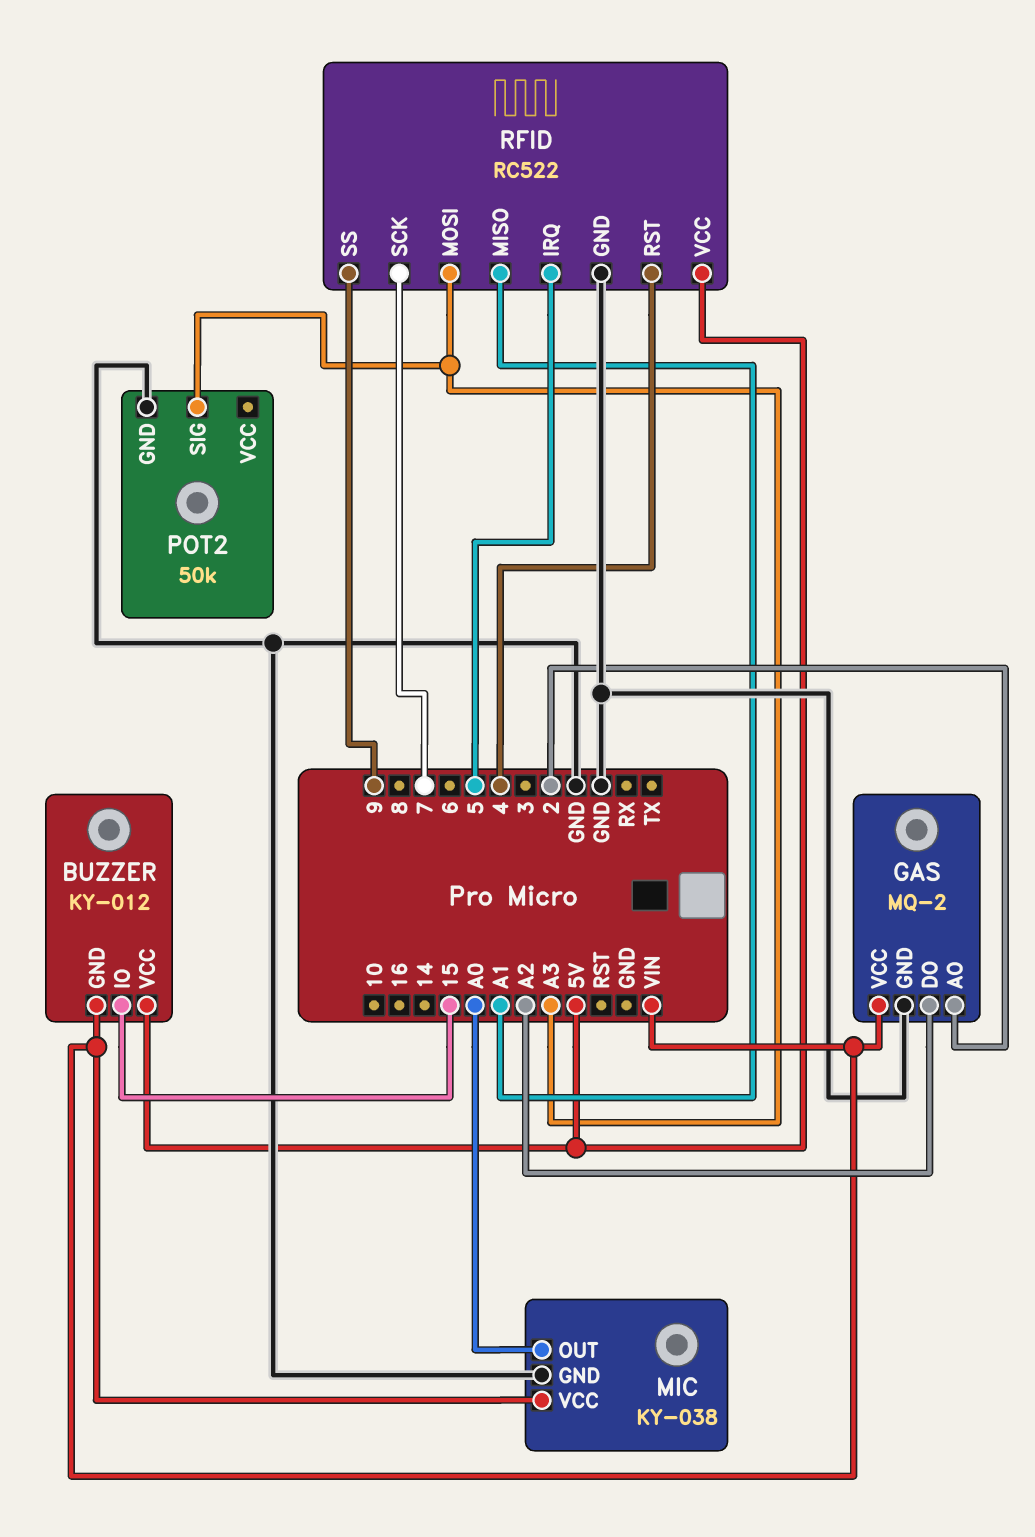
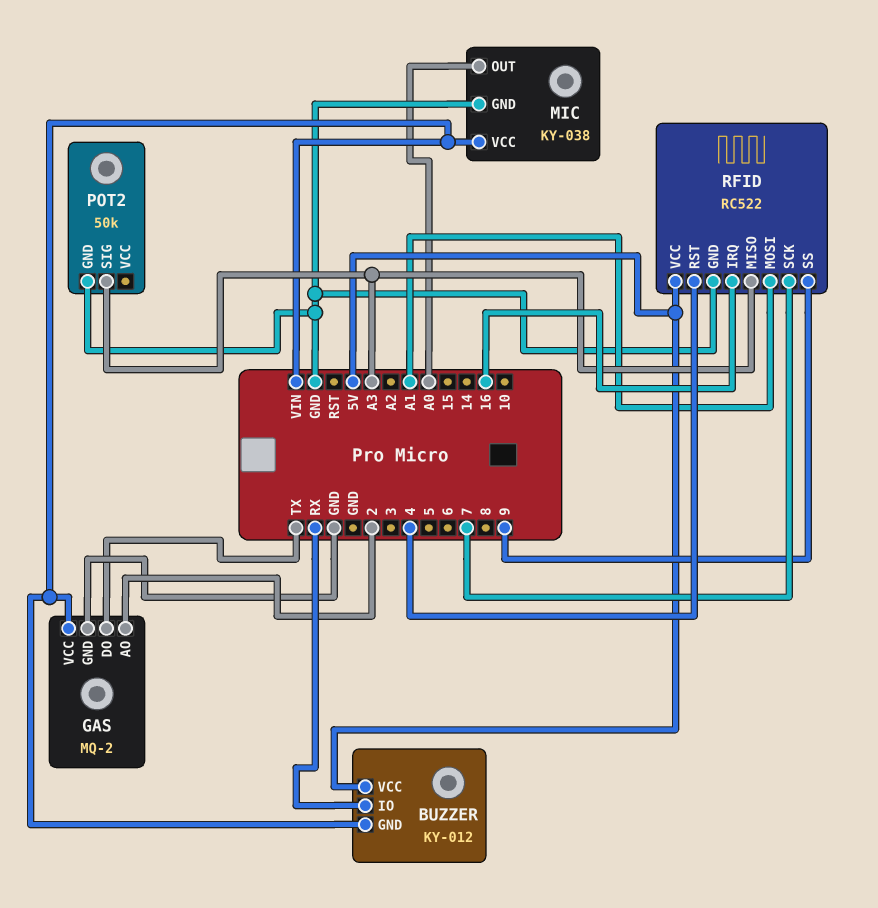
BUZZER pin IO: 15 -> RX
GAS pin DO: A2 -> TX
RFID pin IRQ: 5 -> 16
RFID pin MISO: A1 -> A3
RFID pin MOSI: A3 -> A1

